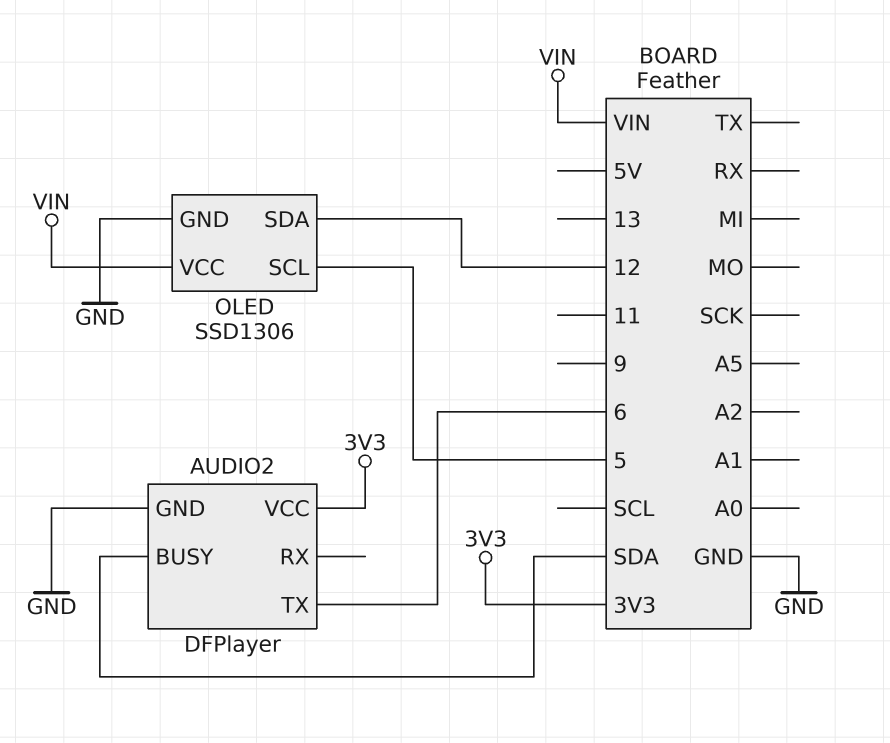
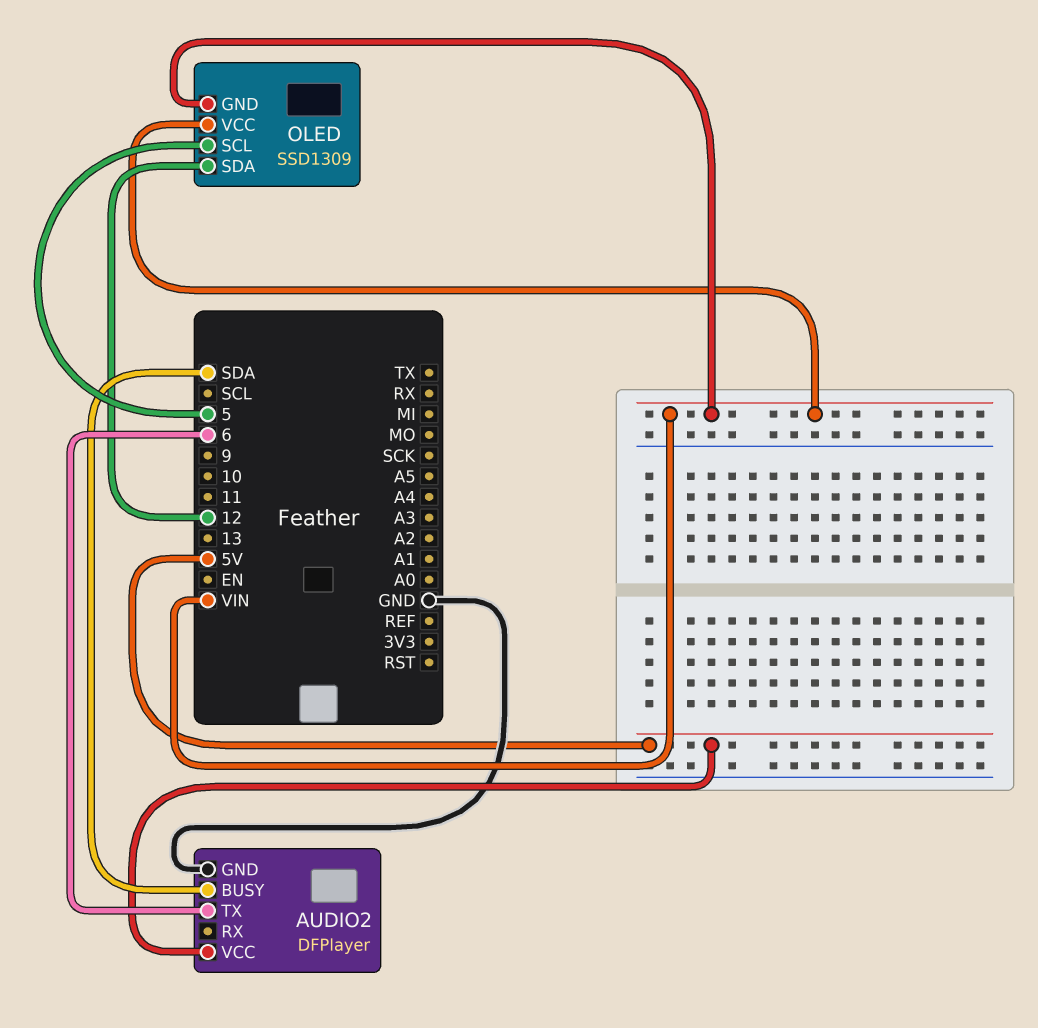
AUDIO2 pin VCC: 3V3 -> 5V
OLED: SSD1306 -> SSD1309
OLED pin GND: GND -> VIN

